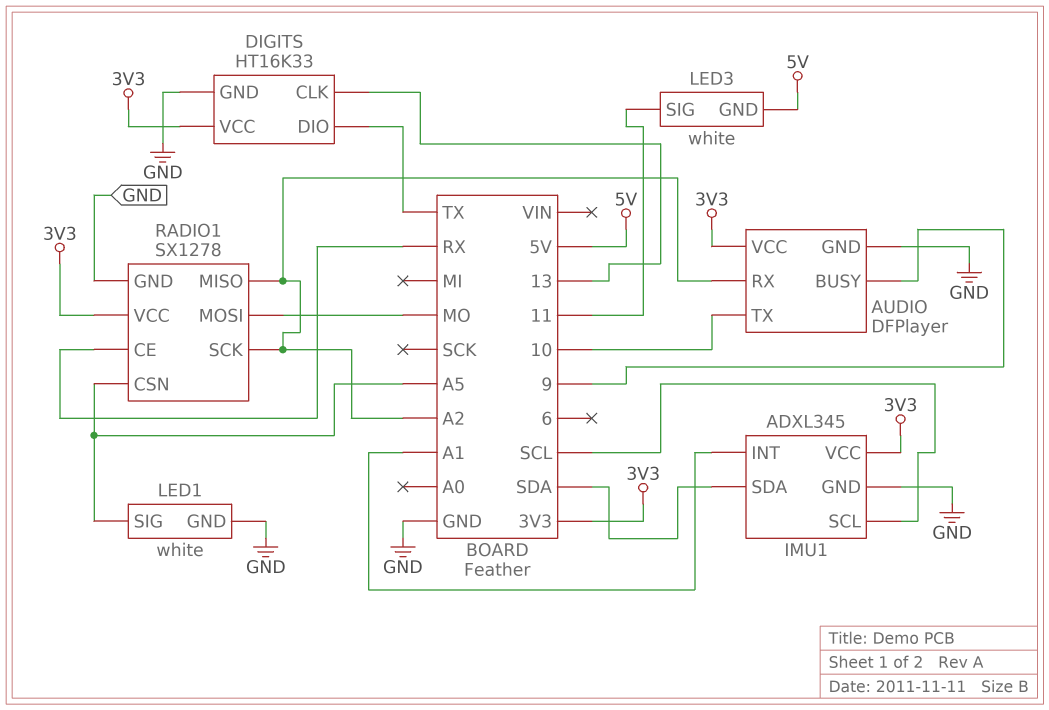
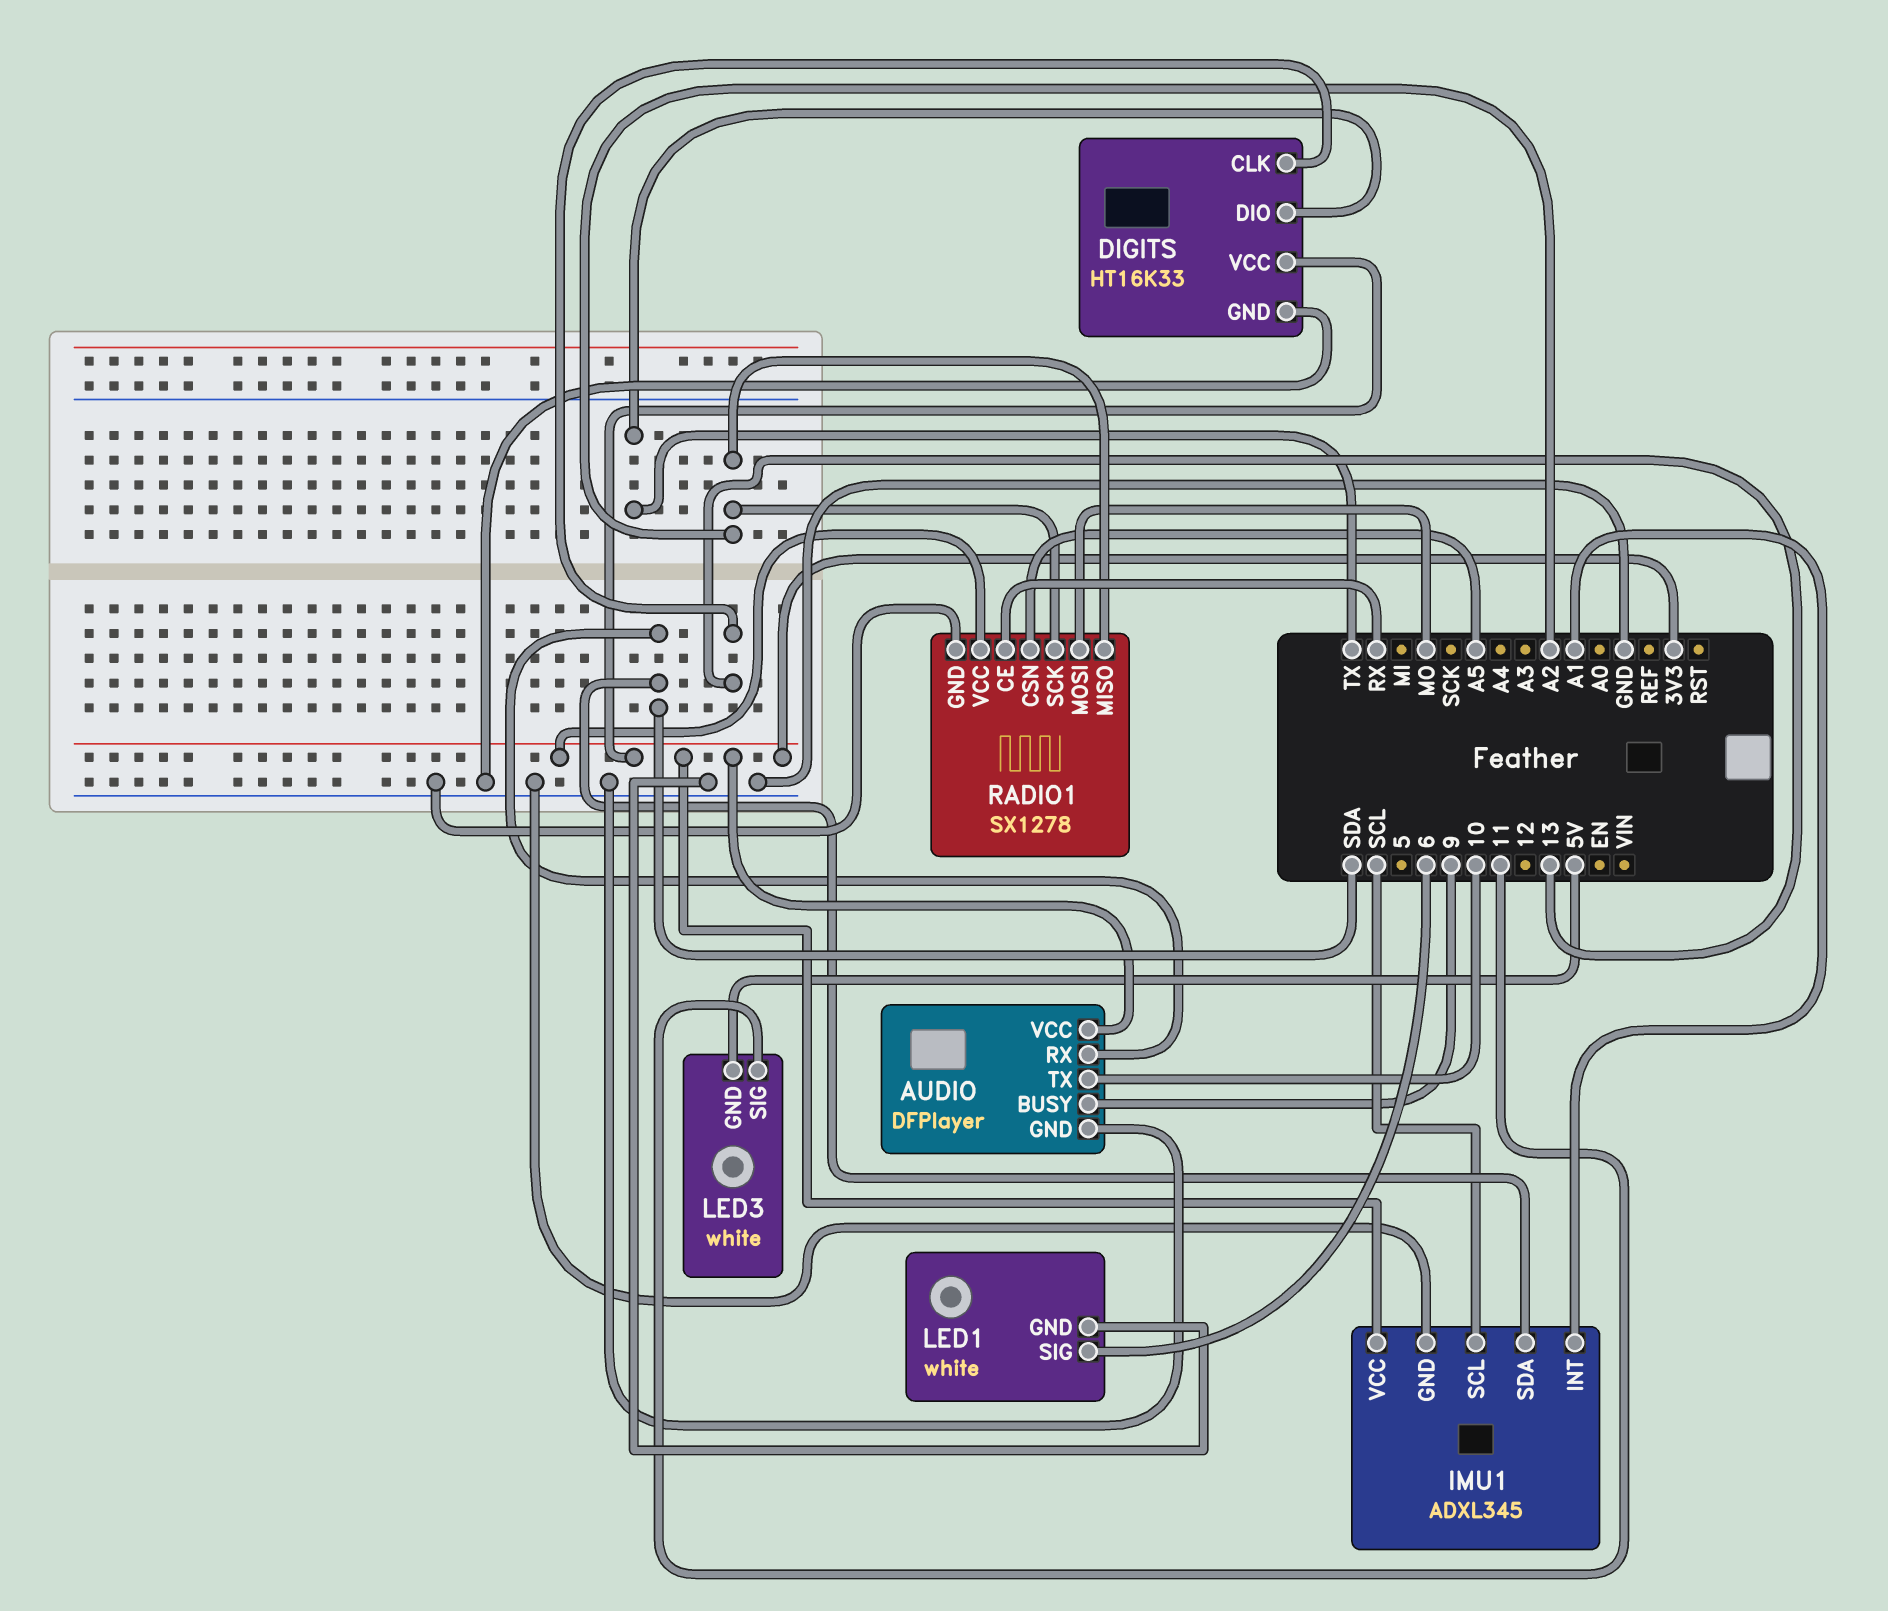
AUDIO pin RX: A2 -> SDA
LED1 pin SIG: A5 -> 6

